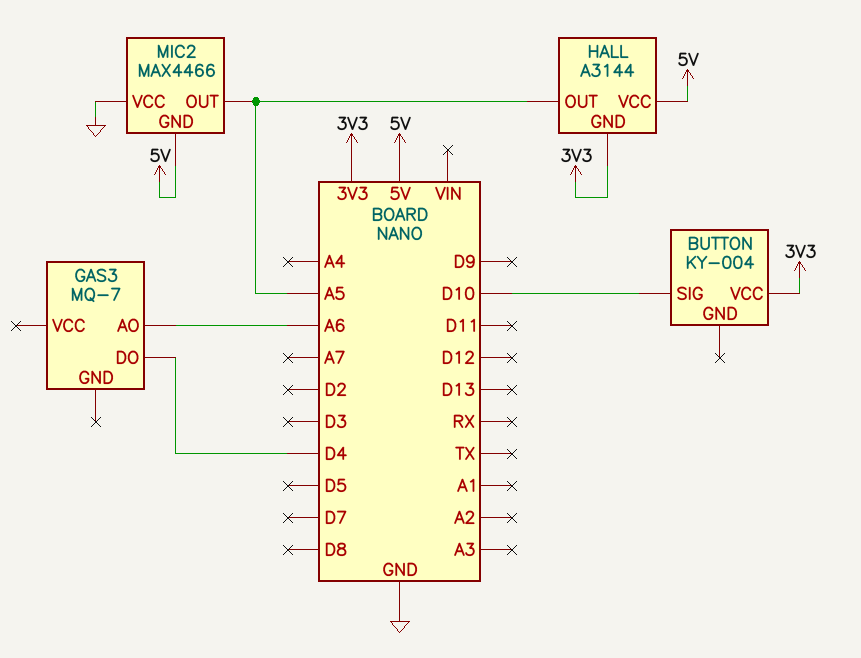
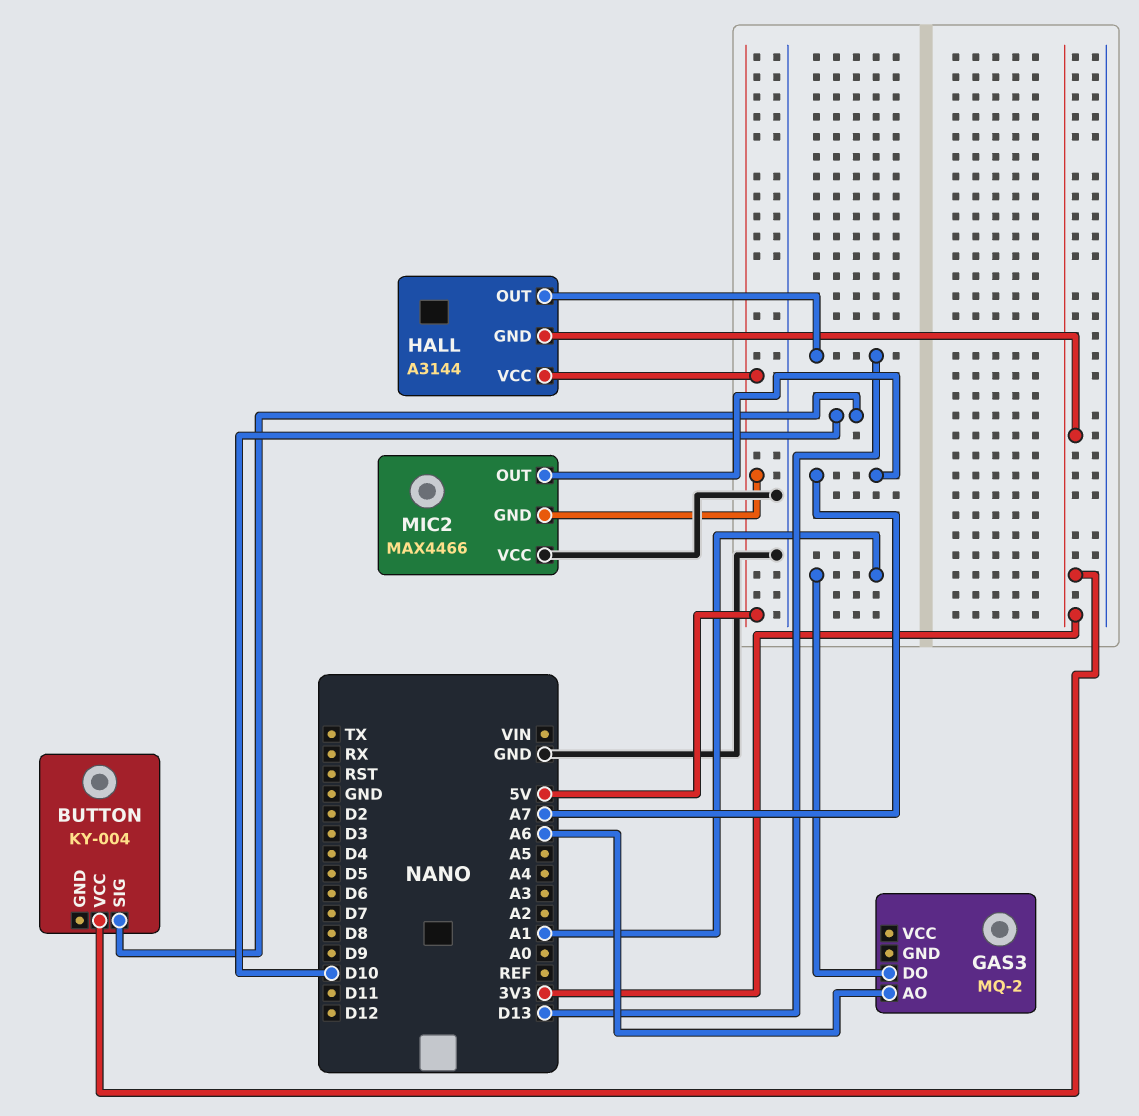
GAS3: MQ-7 -> MQ-2
GAS3 pin DO: D4 -> A1
HALL pin OUT: A5 -> D13
MIC2 pin OUT: A5 -> A7

